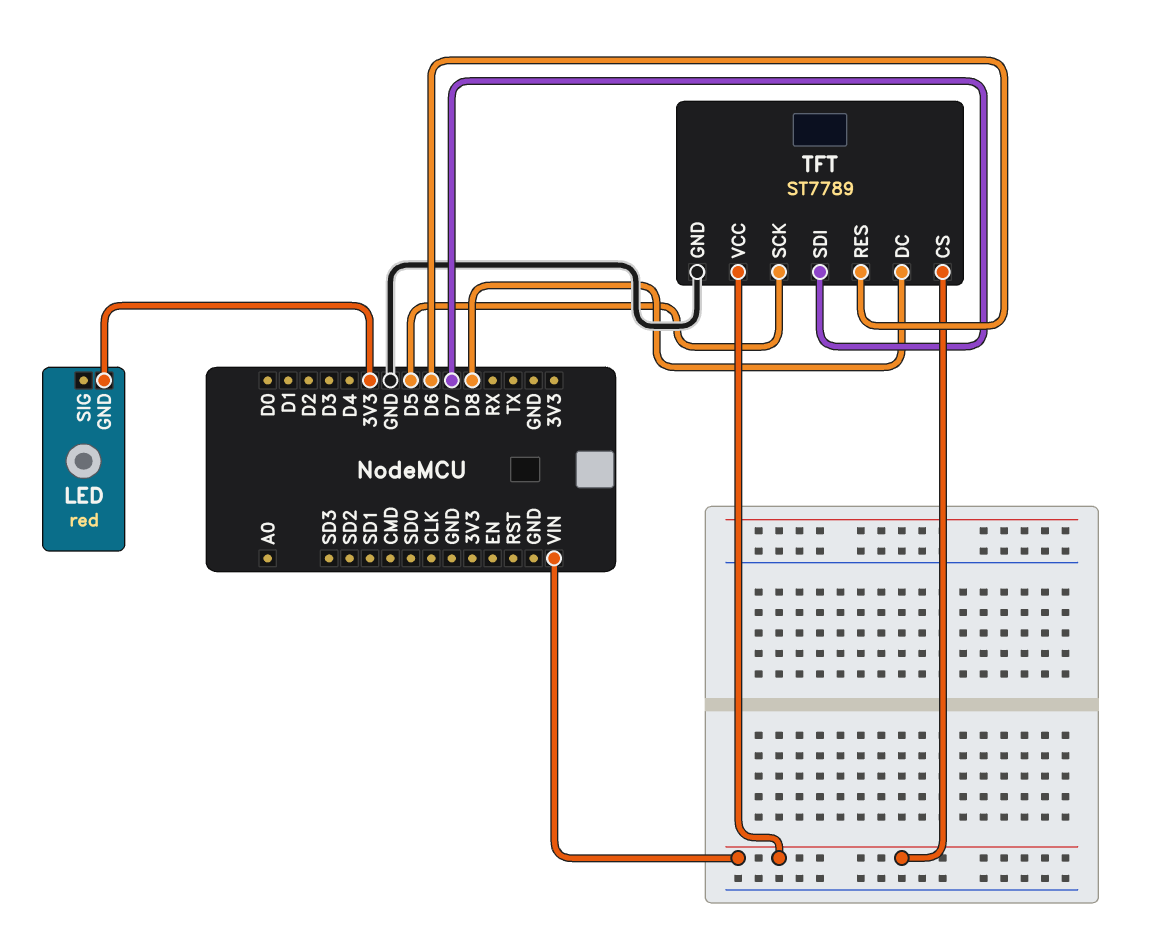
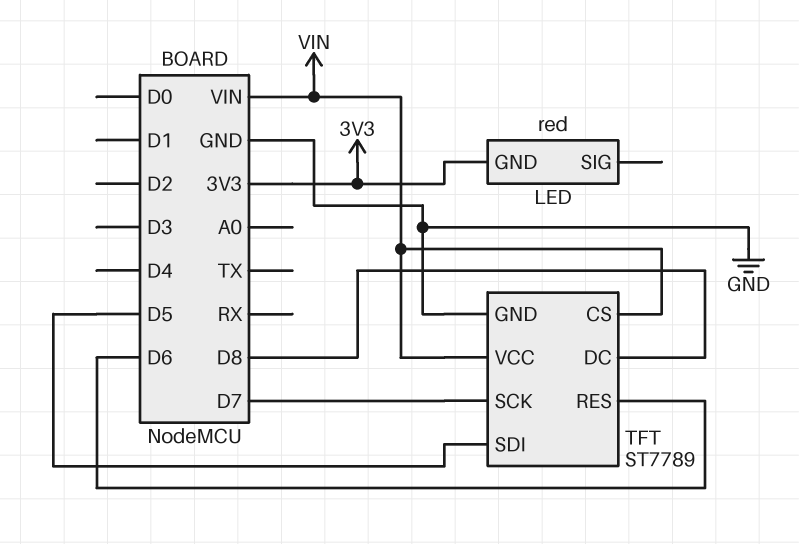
TFT pin SCK: D5 -> D7
TFT pin SDI: D7 -> D5

